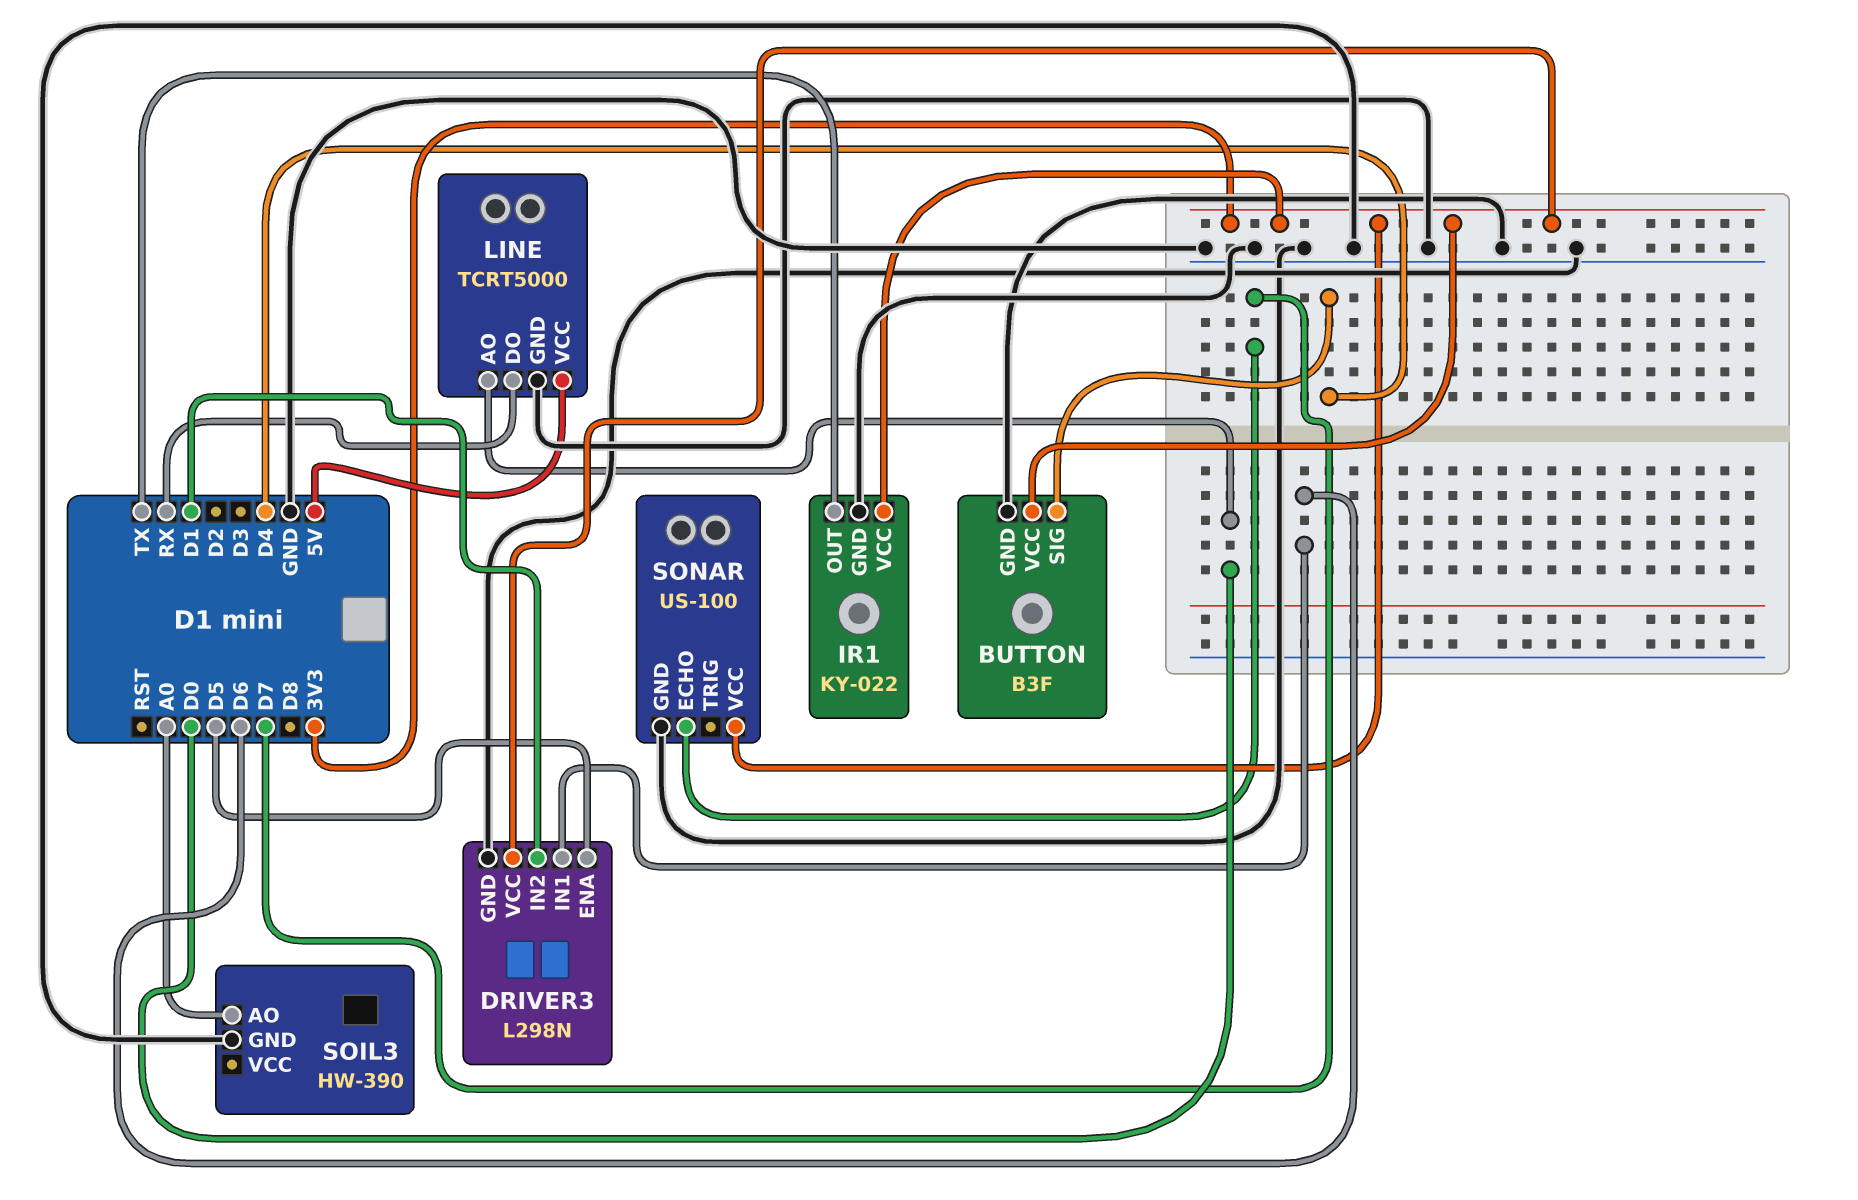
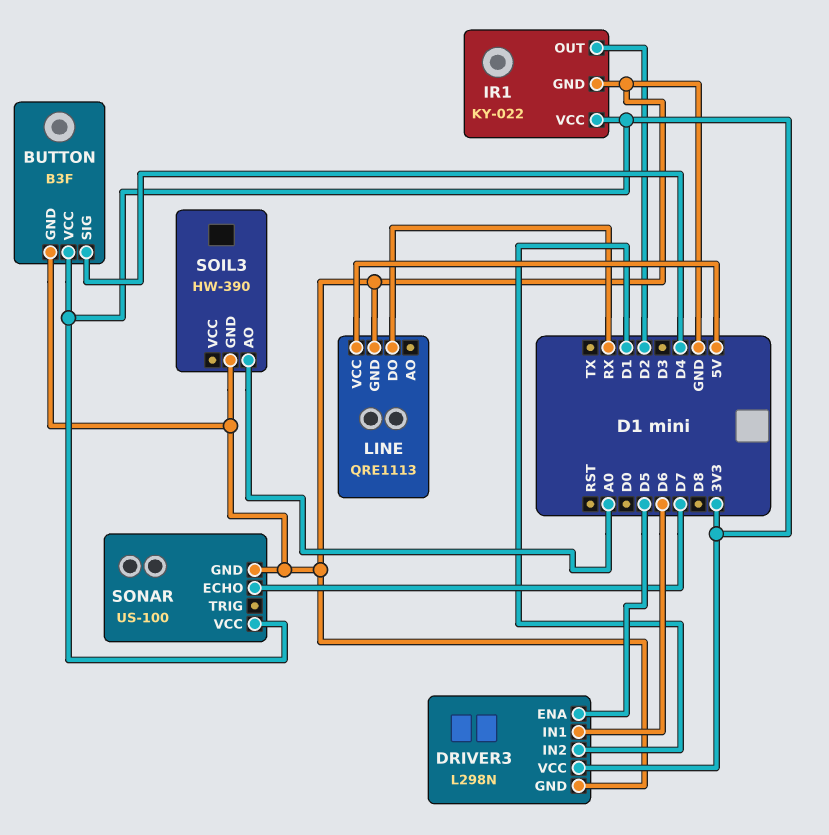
IR1 pin OUT: TX -> D2
LINE: TCRT5000 -> QRE1113
LINE pin AO: D0 -> none

